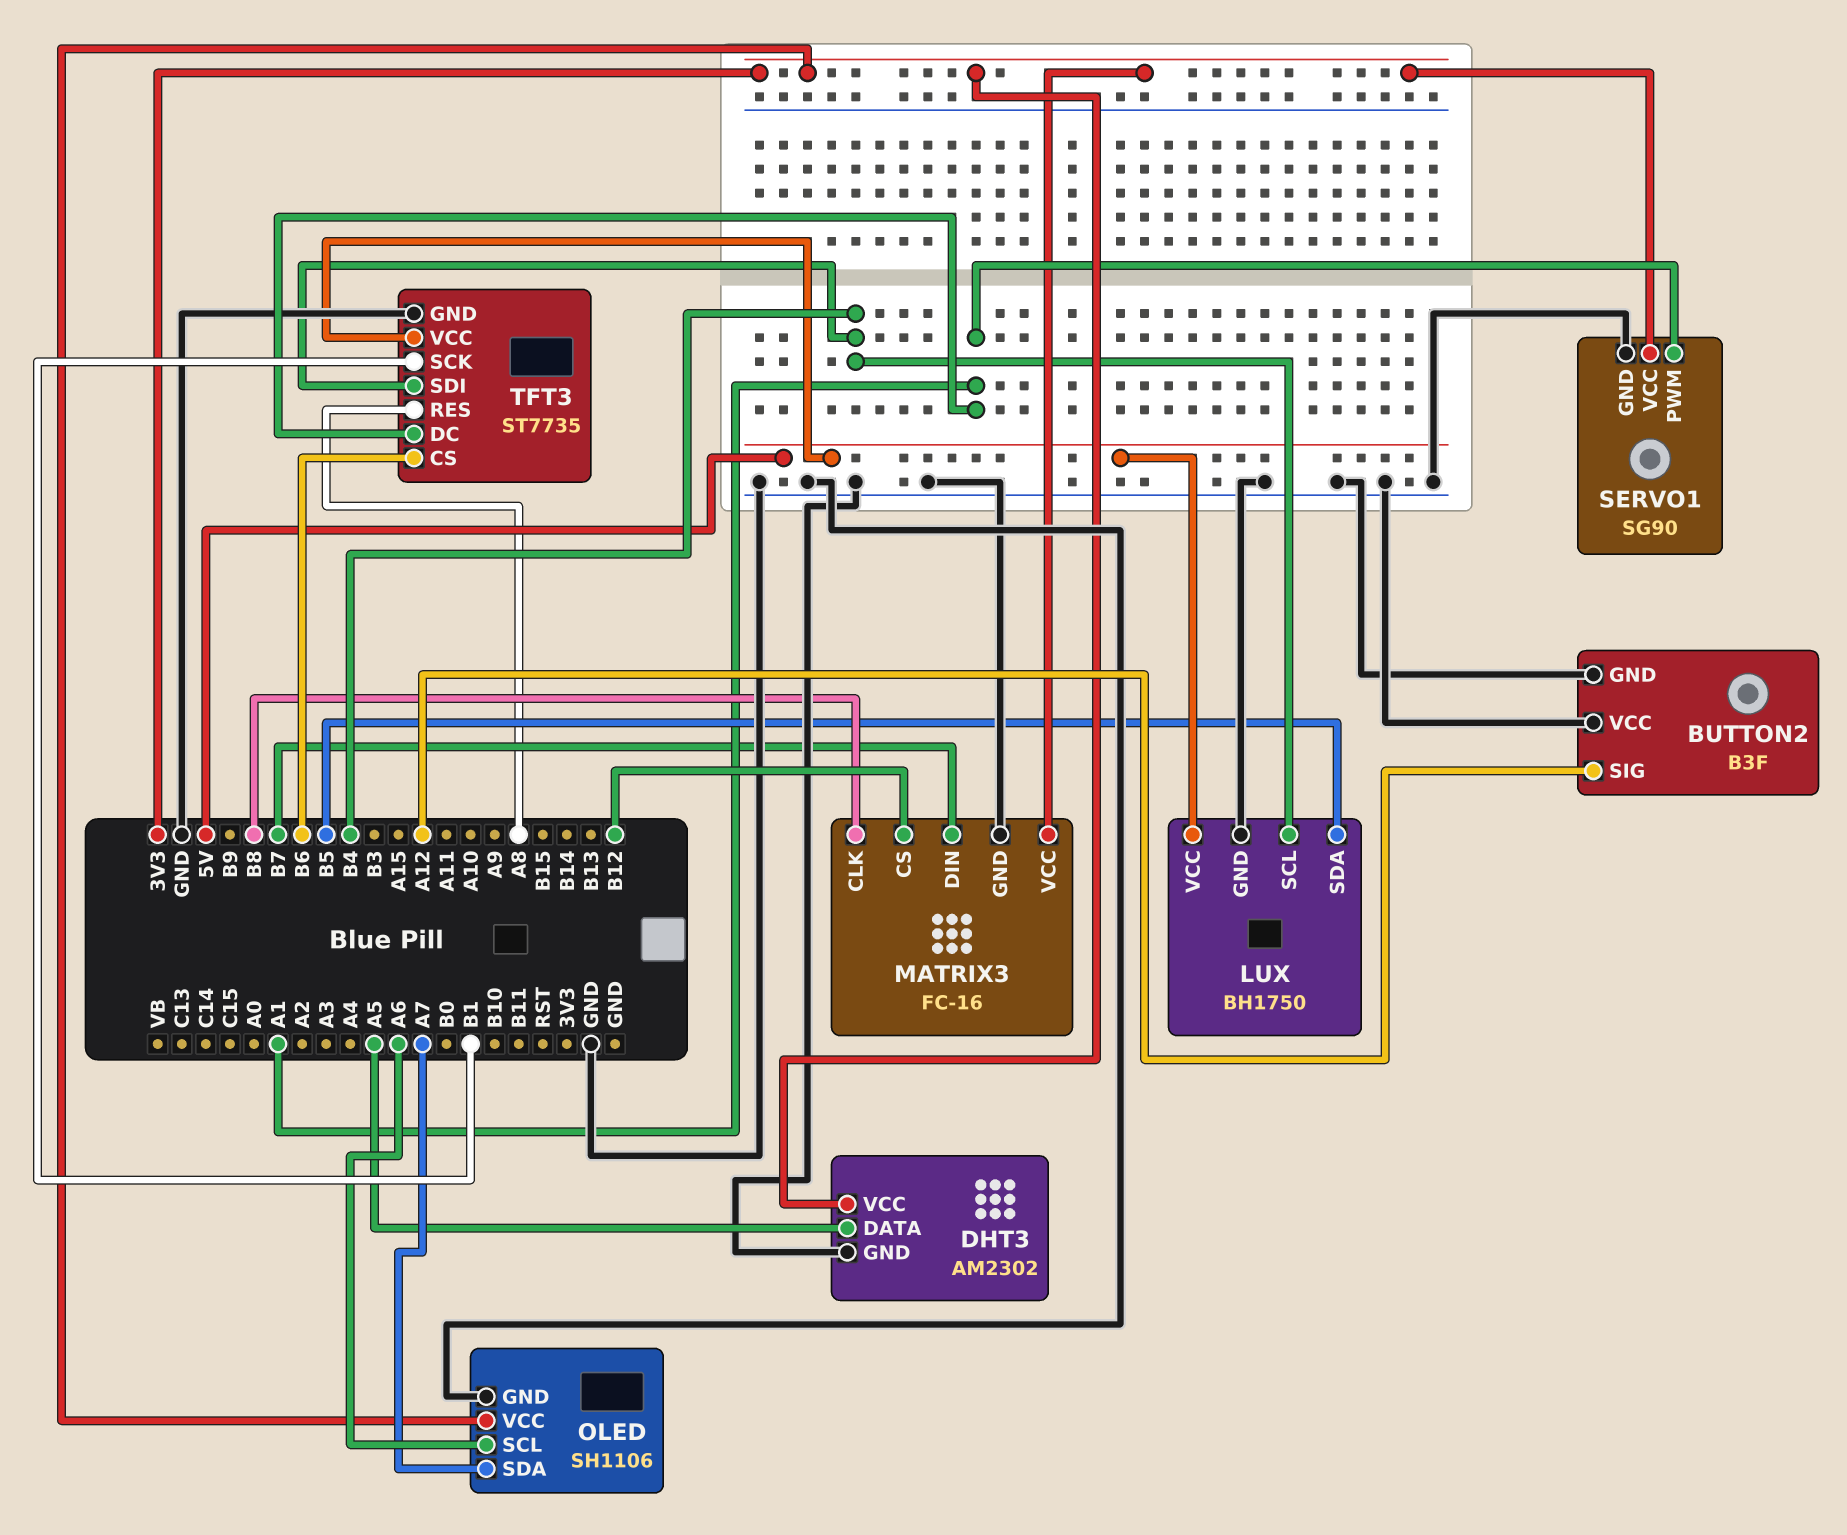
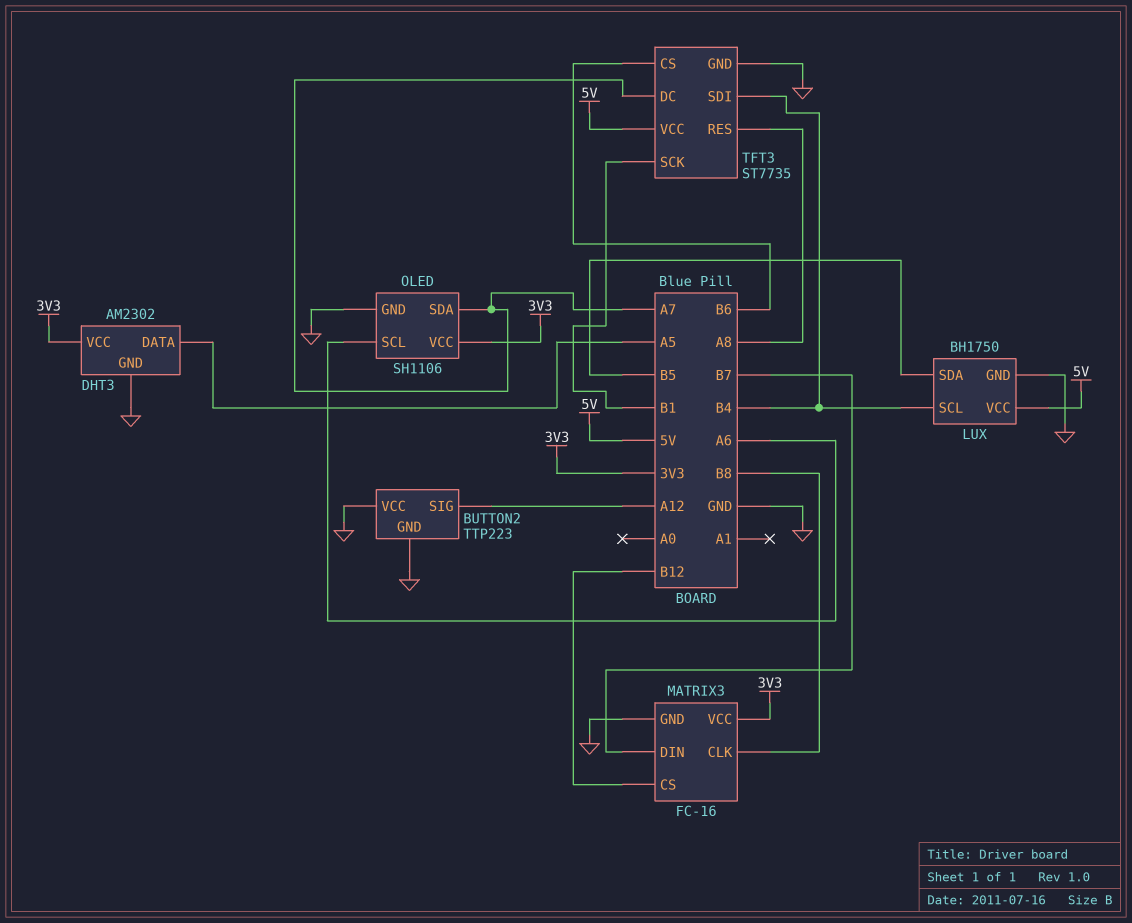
BUTTON2: B3F -> TTP223
SERVO1: SG90 -> none
SERVO1 pin GND: GND -> none
SERVO1 pin PWM: A1 -> none
SERVO1 pin VCC: 3V3 -> none
TFT3 pin DC: A1 -> A7

